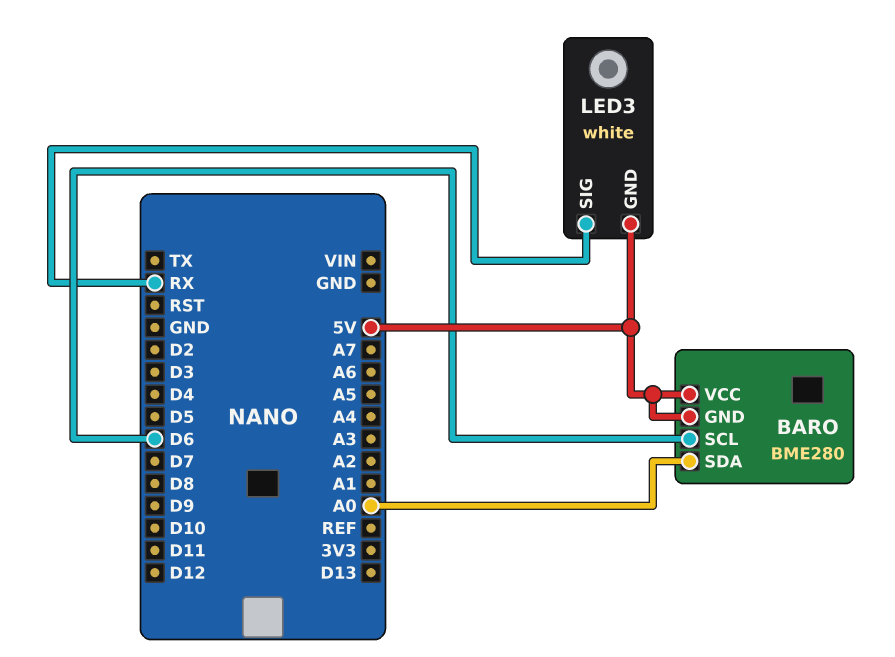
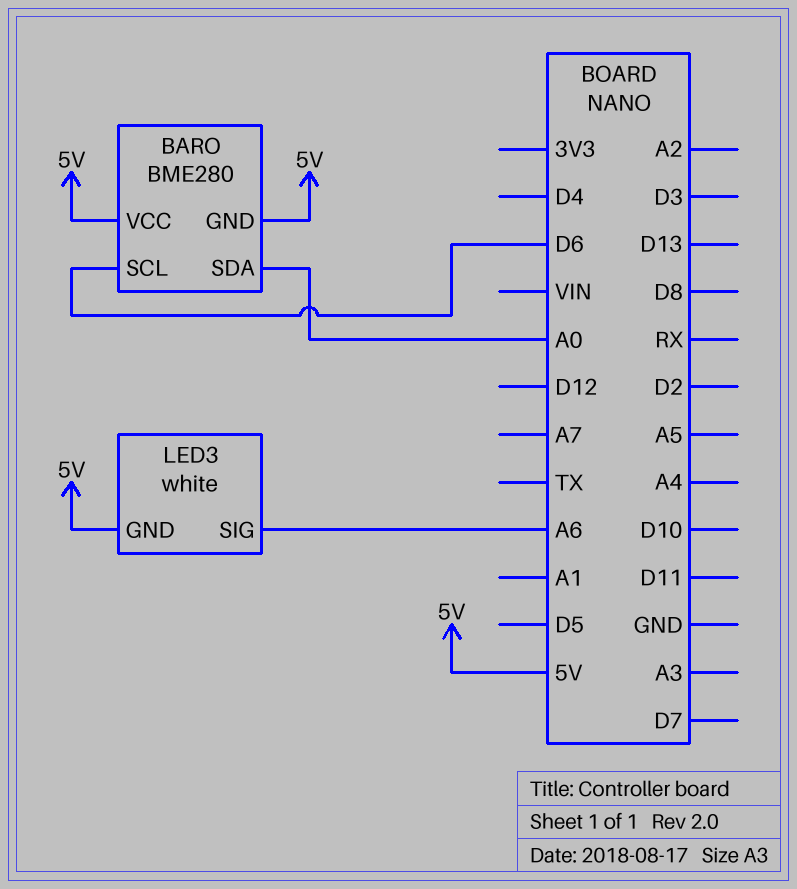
LED3 pin SIG: RX -> A6

